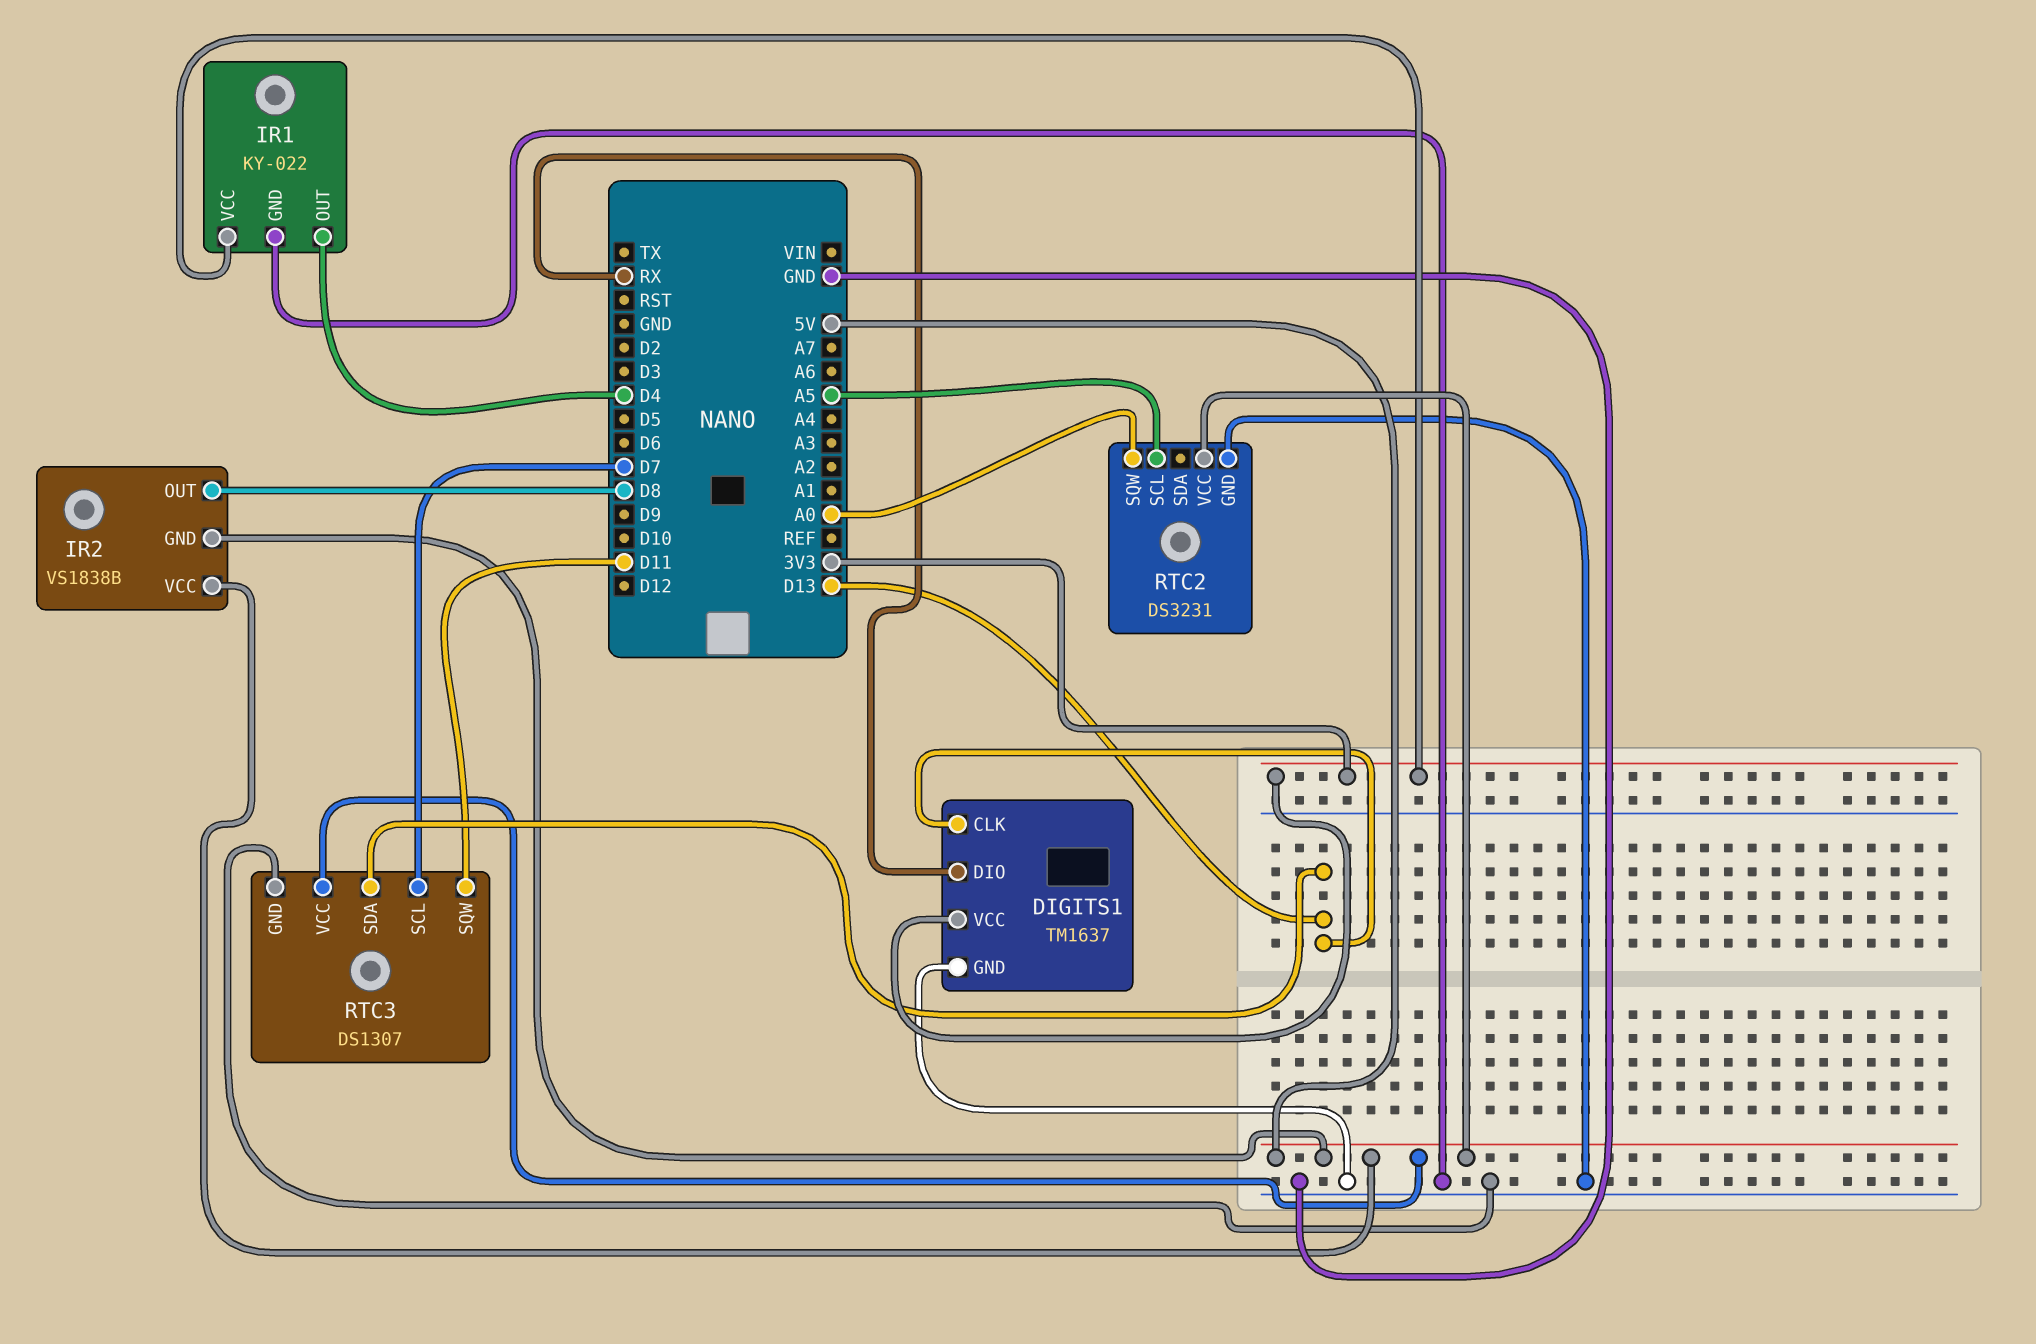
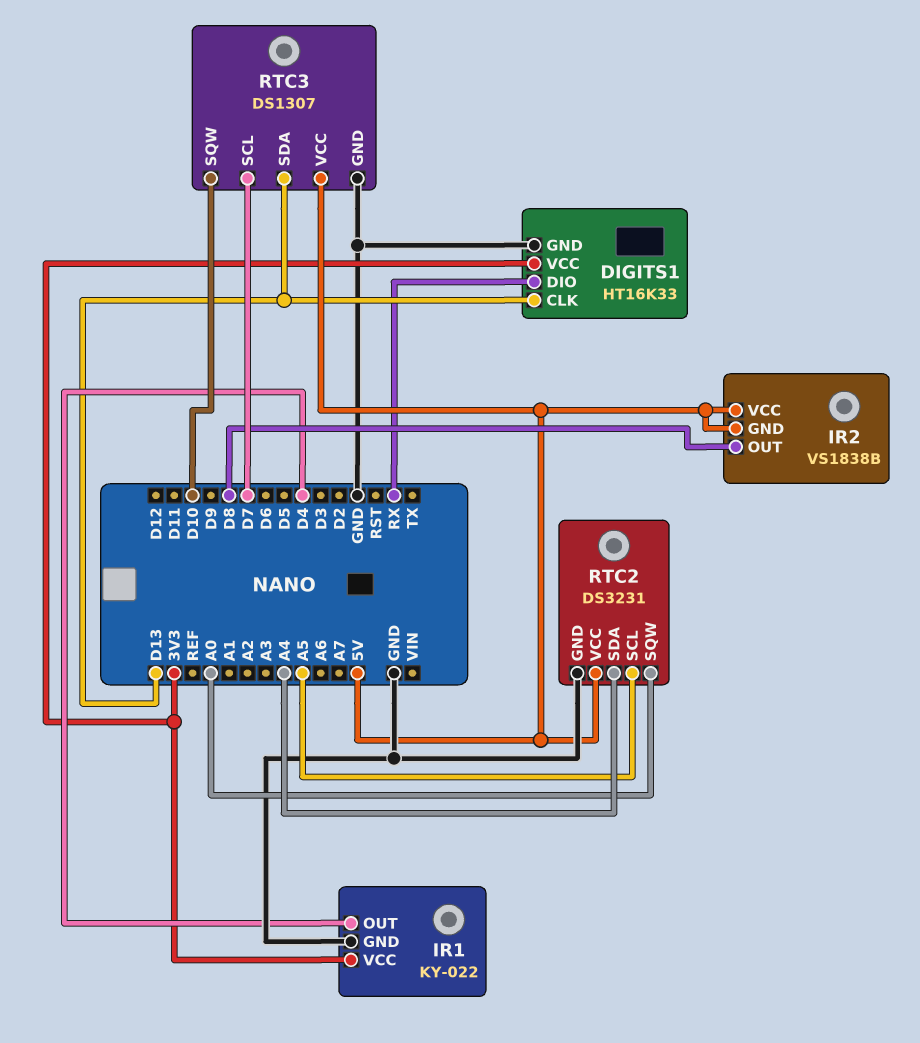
DIGITS1: TM1637 -> HT16K33
RTC2 pin SDA: none -> A4
RTC3 pin SQW: D11 -> D10

